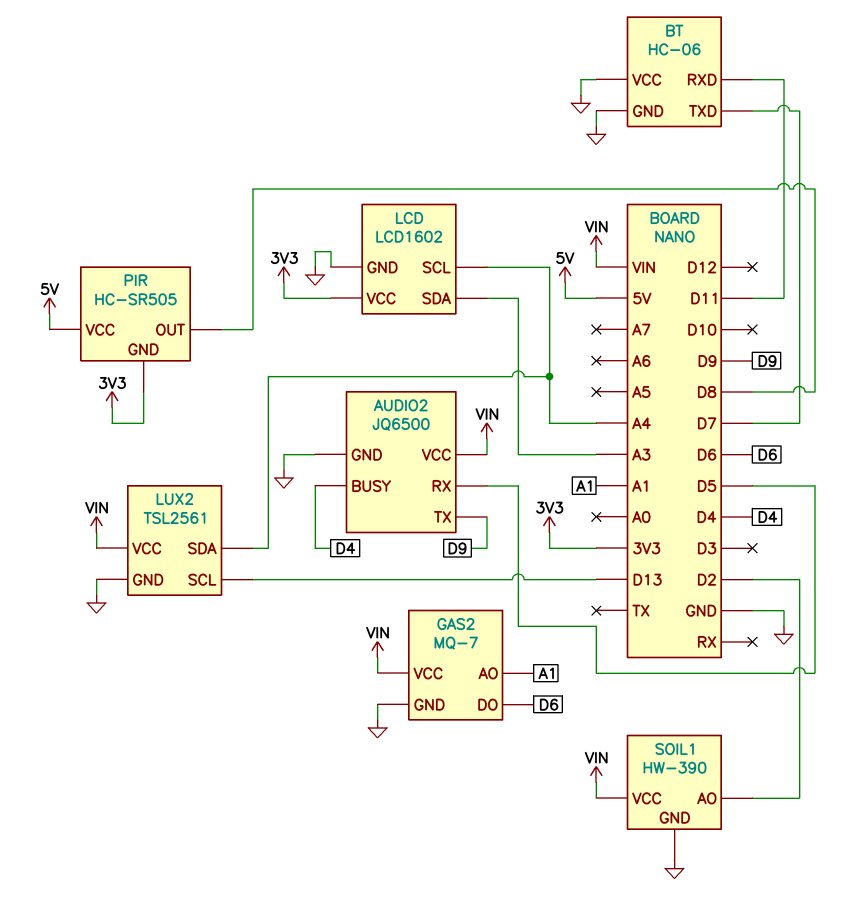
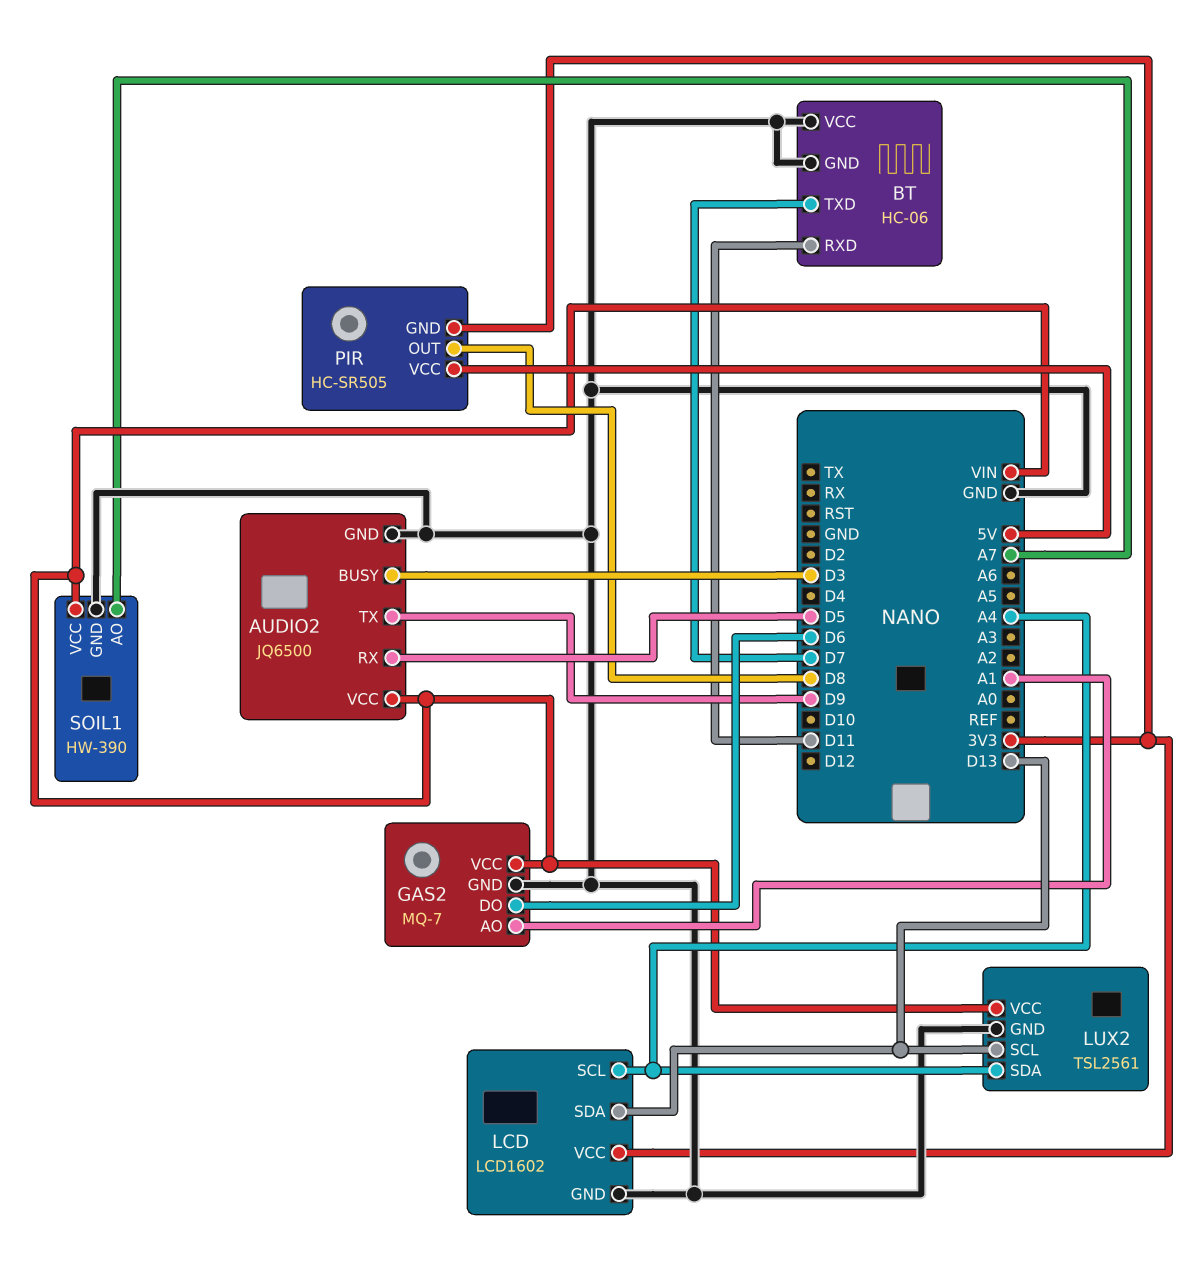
AUDIO2 pin BUSY: D4 -> D3
LCD pin SDA: A3 -> D13
SOIL1 pin AO: D2 -> A7

